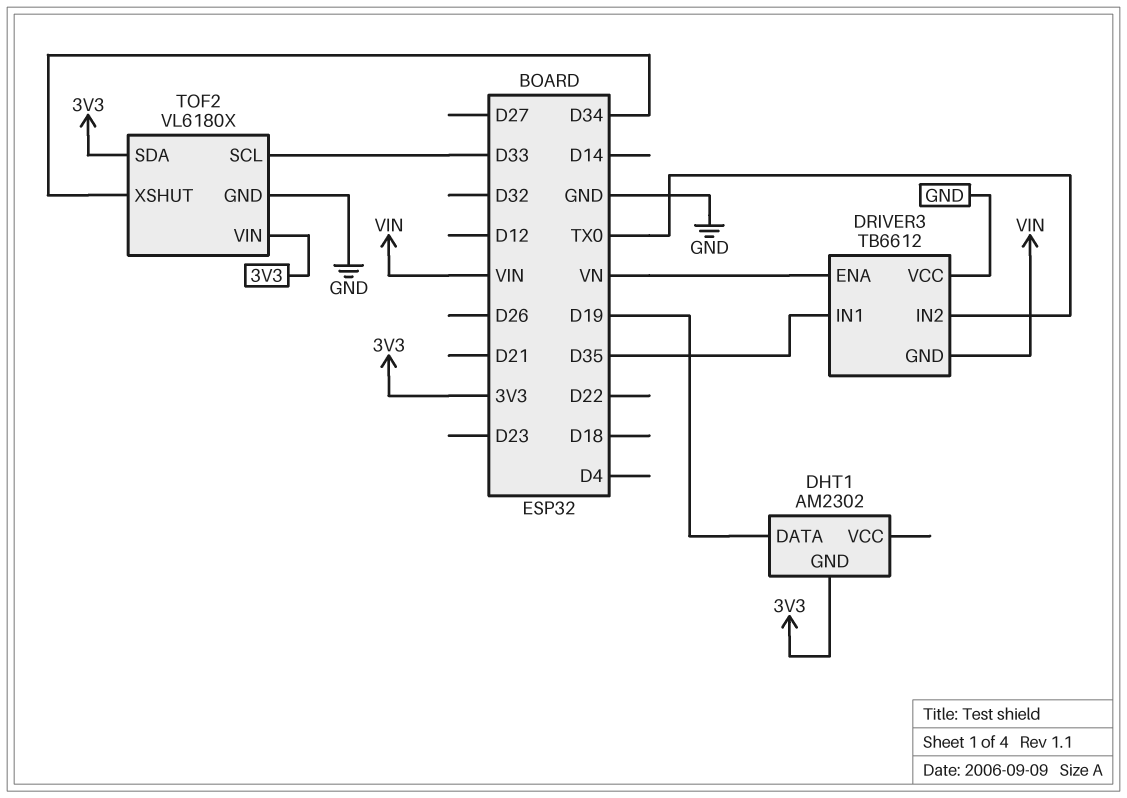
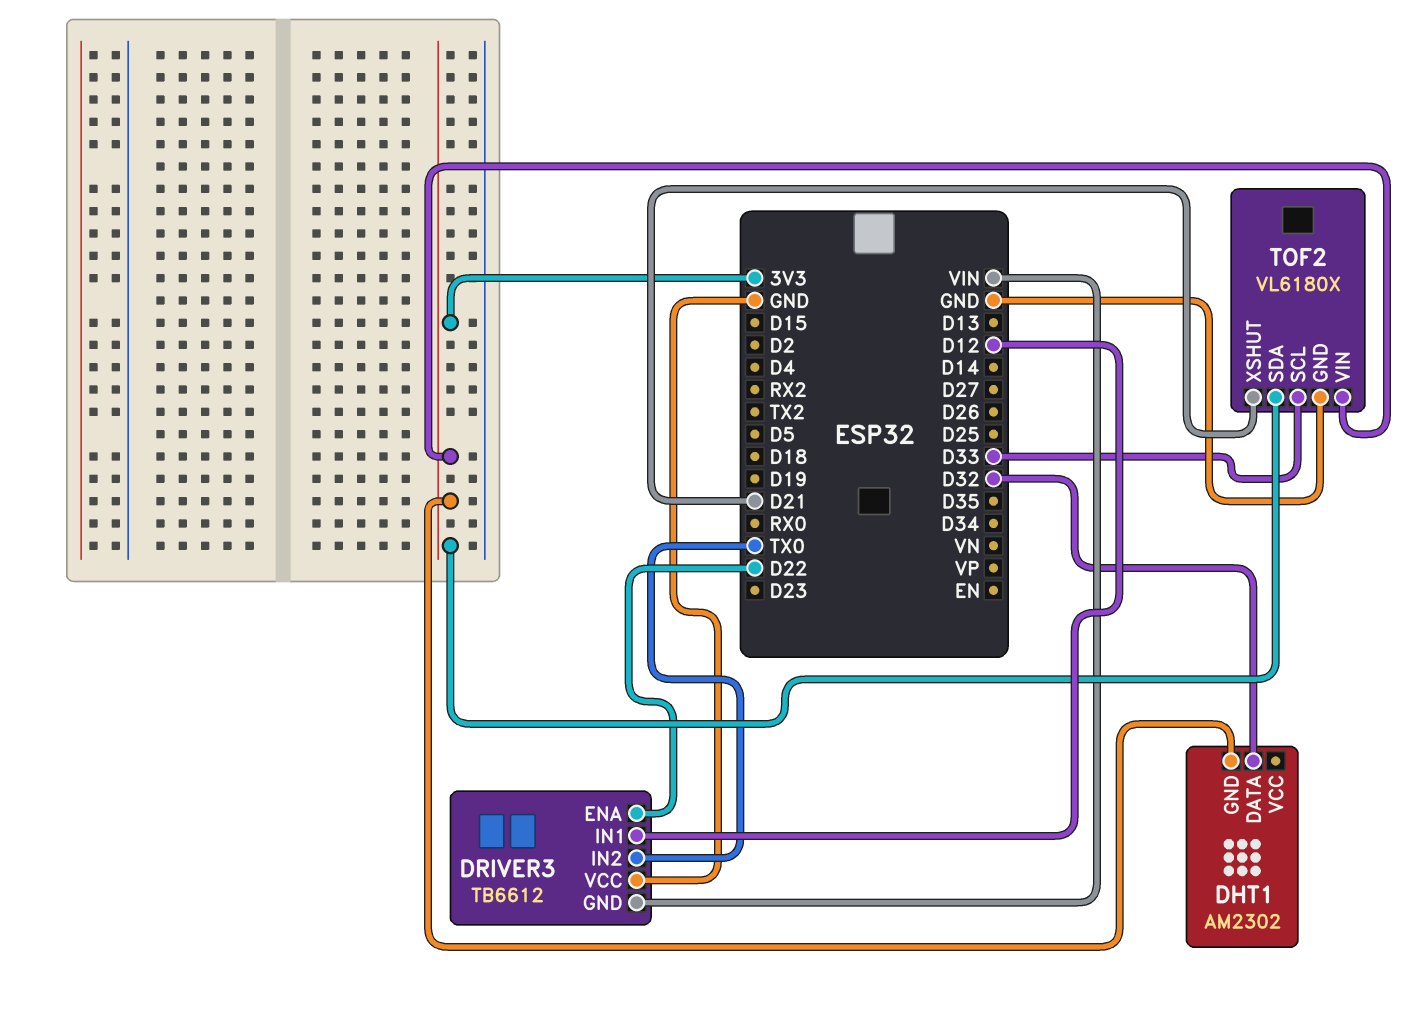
DHT1 pin DATA: D19 -> D32
DRIVER3 pin ENA: VN -> D22
DRIVER3 pin IN1: D35 -> D12
TOF2 pin XSHUT: D34 -> D21

